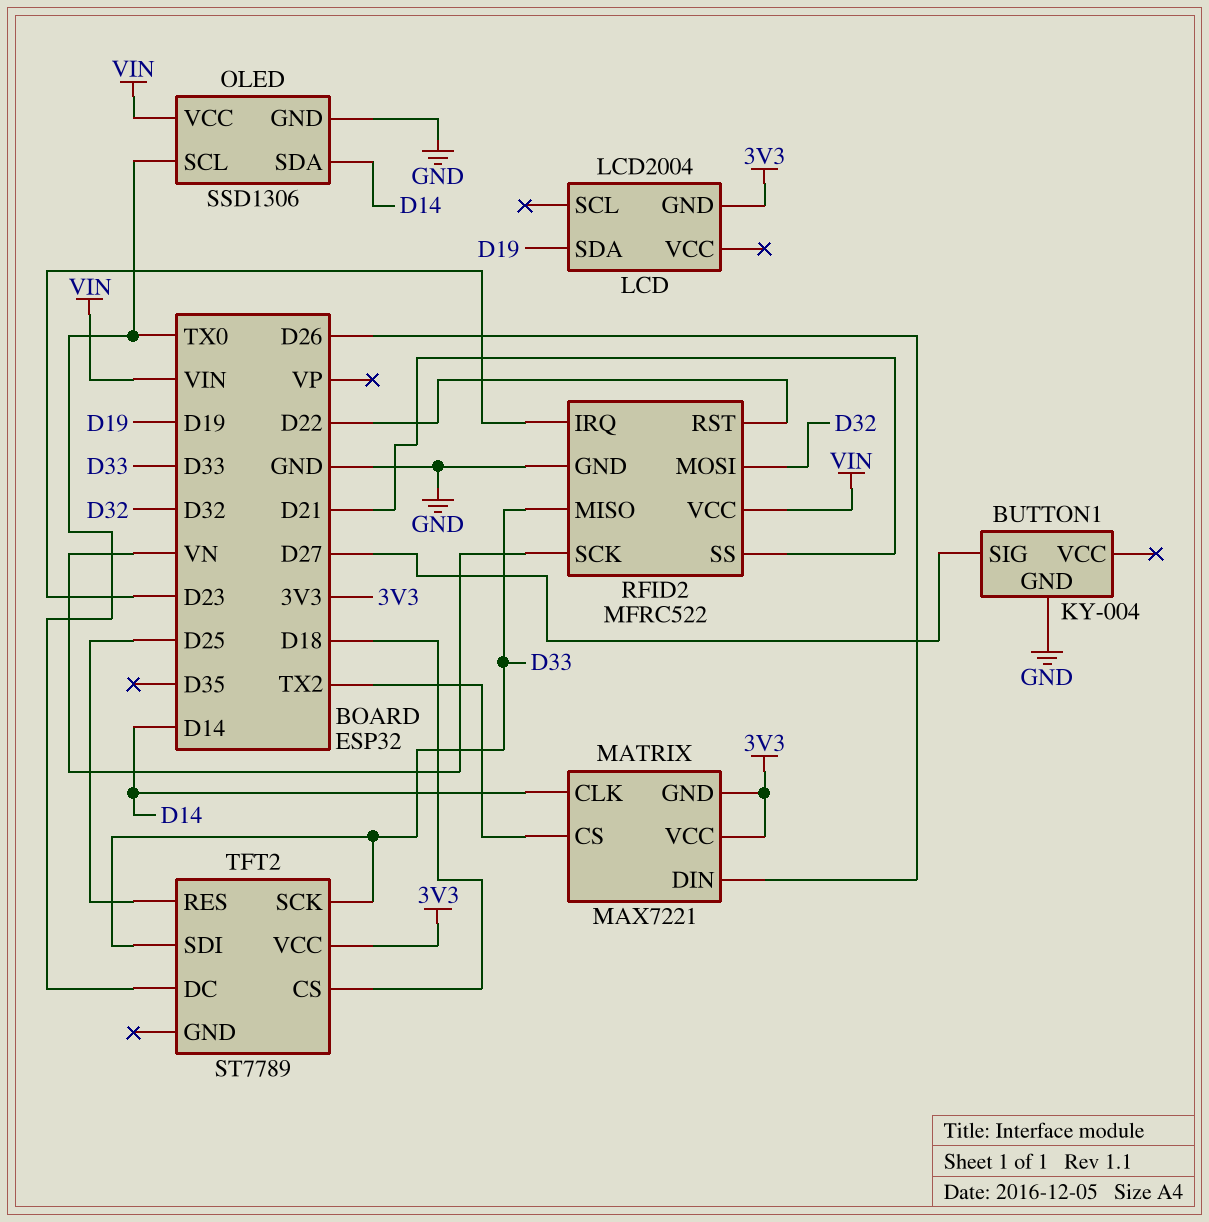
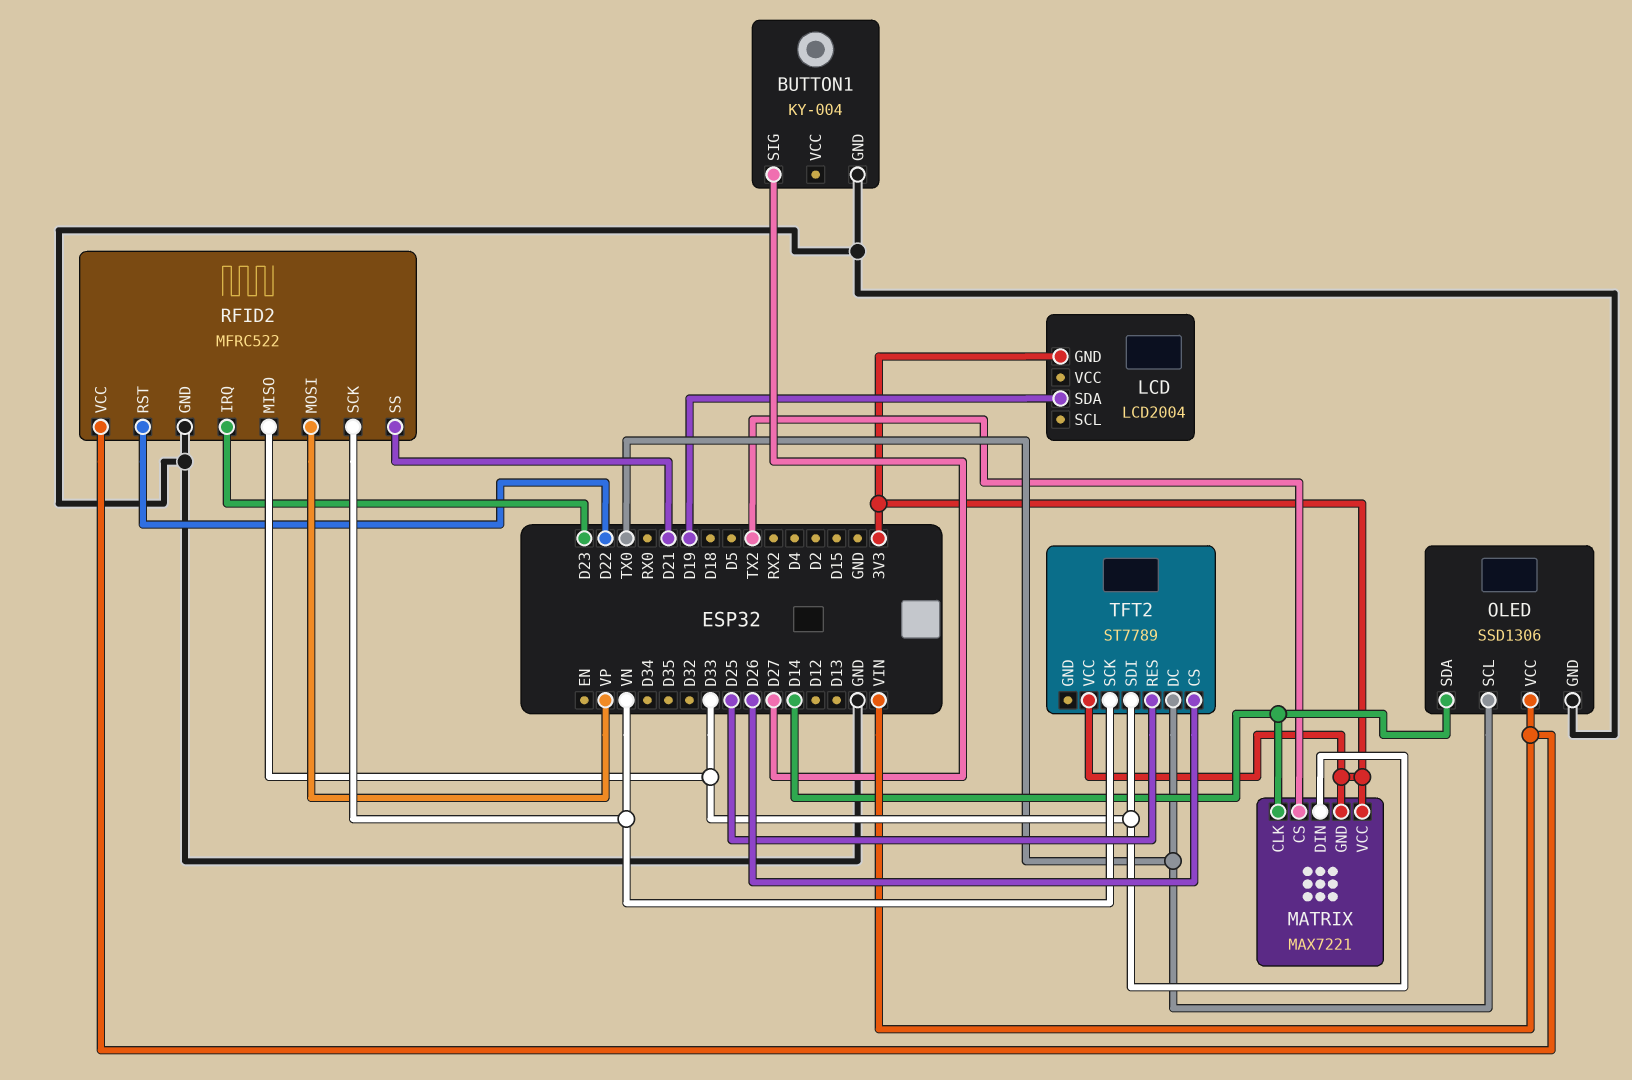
MATRIX pin DIN: D26 -> D33
RFID2 pin MOSI: D32 -> VP
TFT2 pin CS: D18 -> D26
TFT2 pin SCK: D33 -> VN

